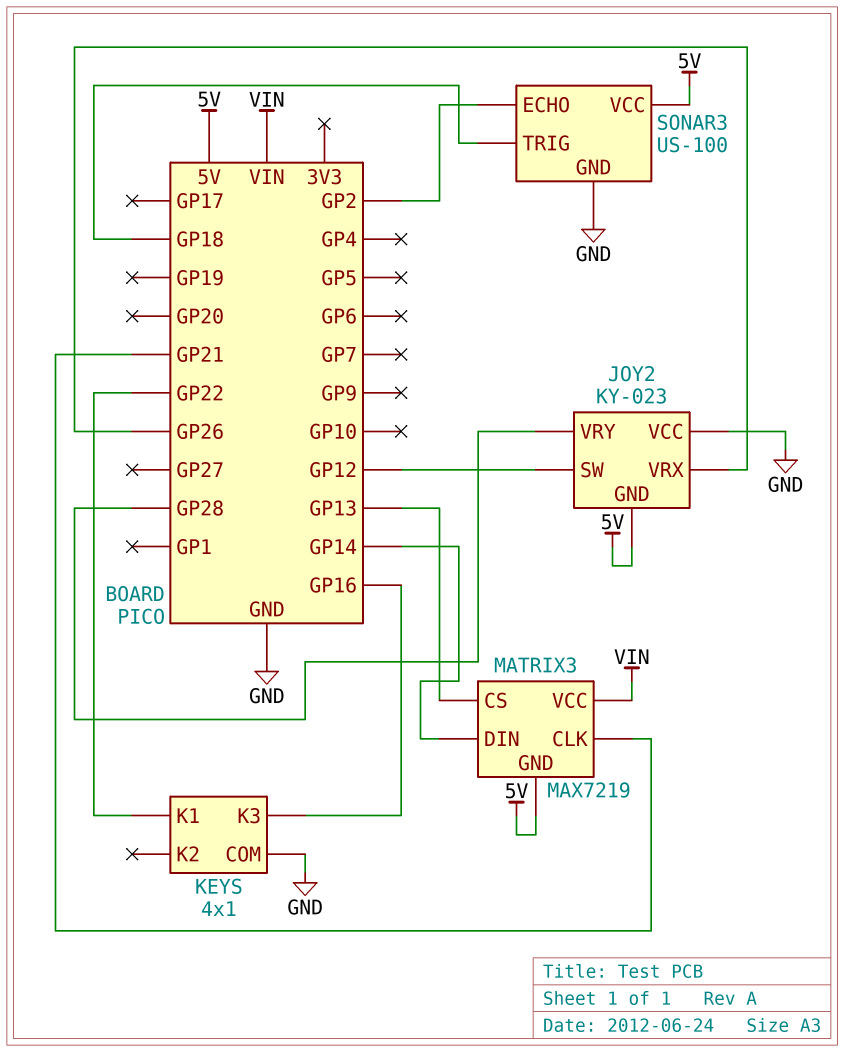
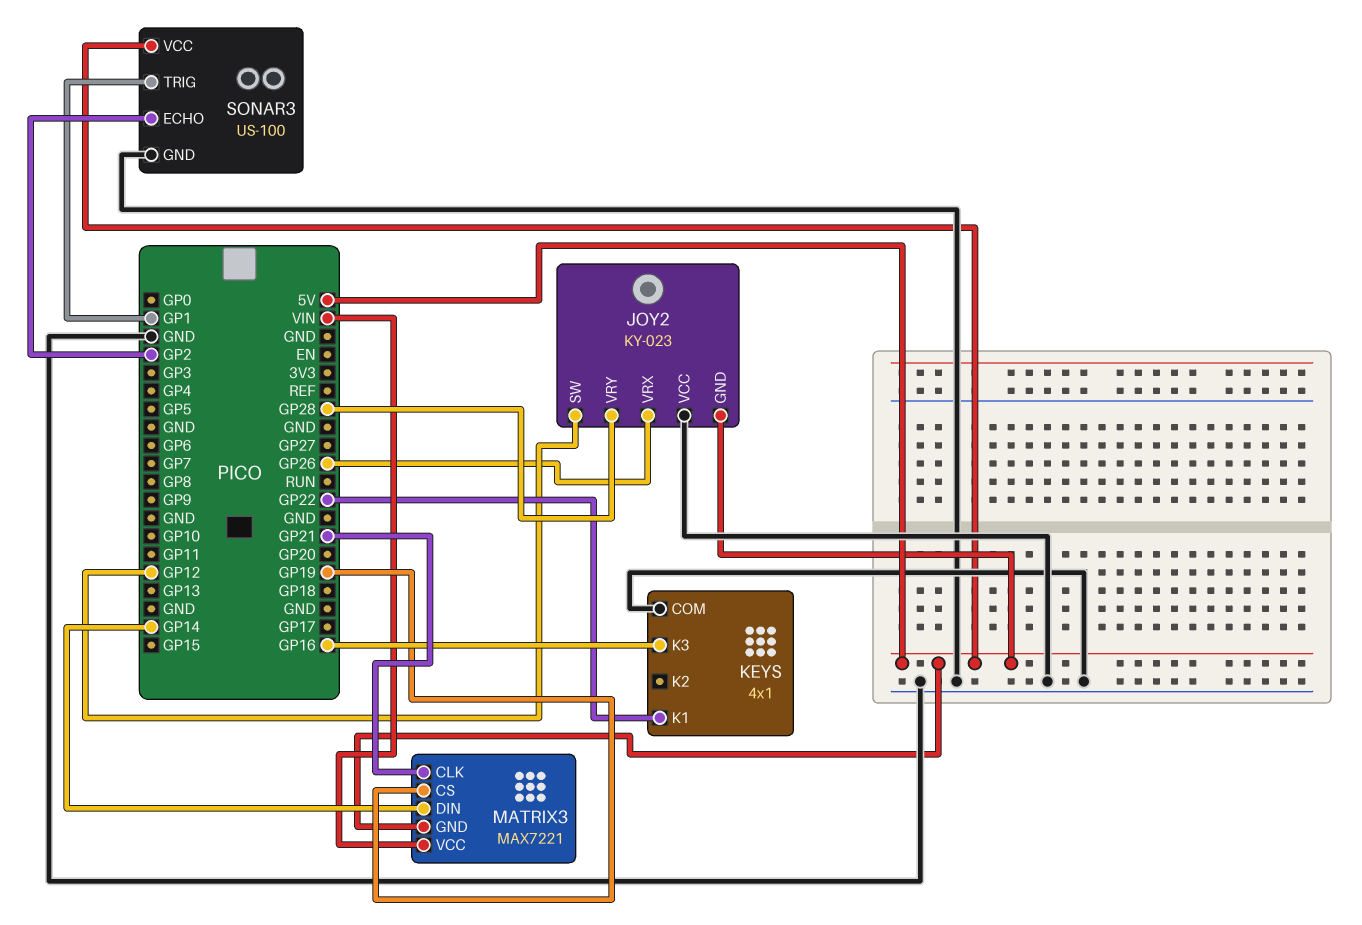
MATRIX3: MAX7219 -> MAX7221
MATRIX3 pin CS: GP13 -> GP19
SONAR3 pin TRIG: GP18 -> GP1

